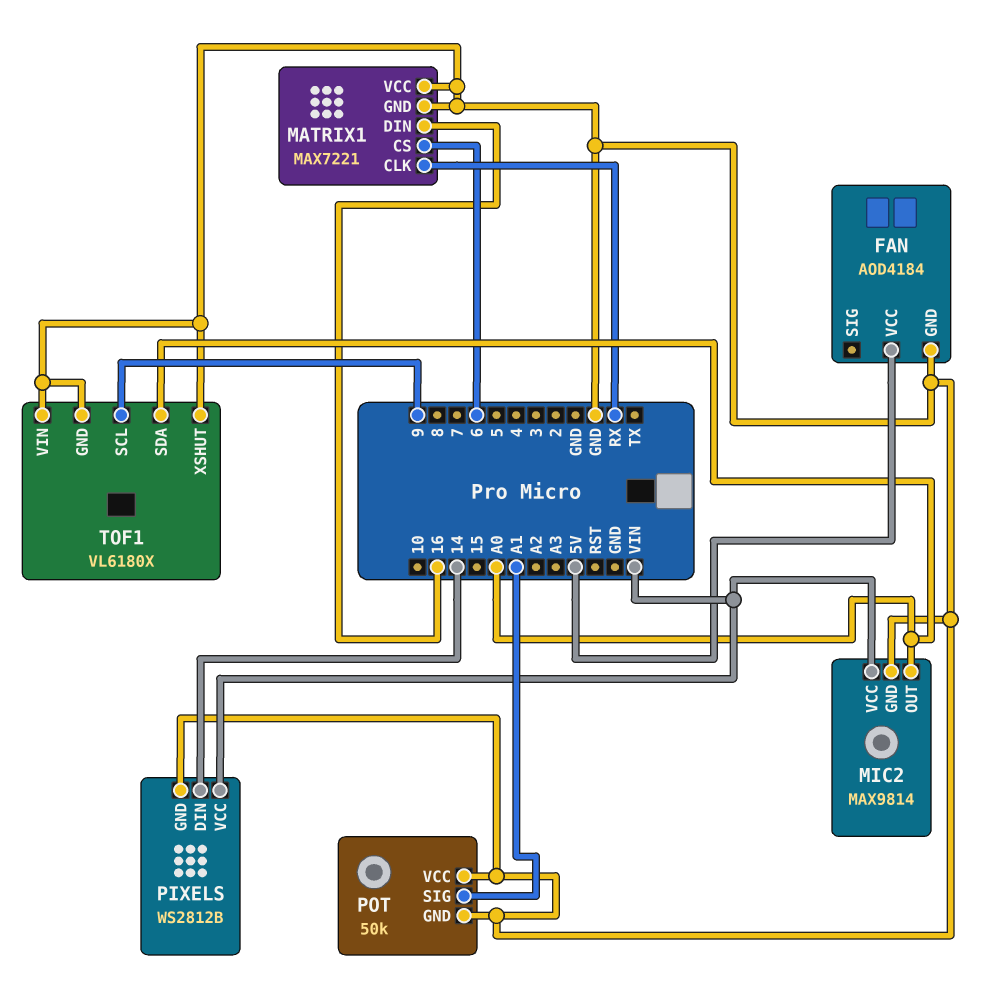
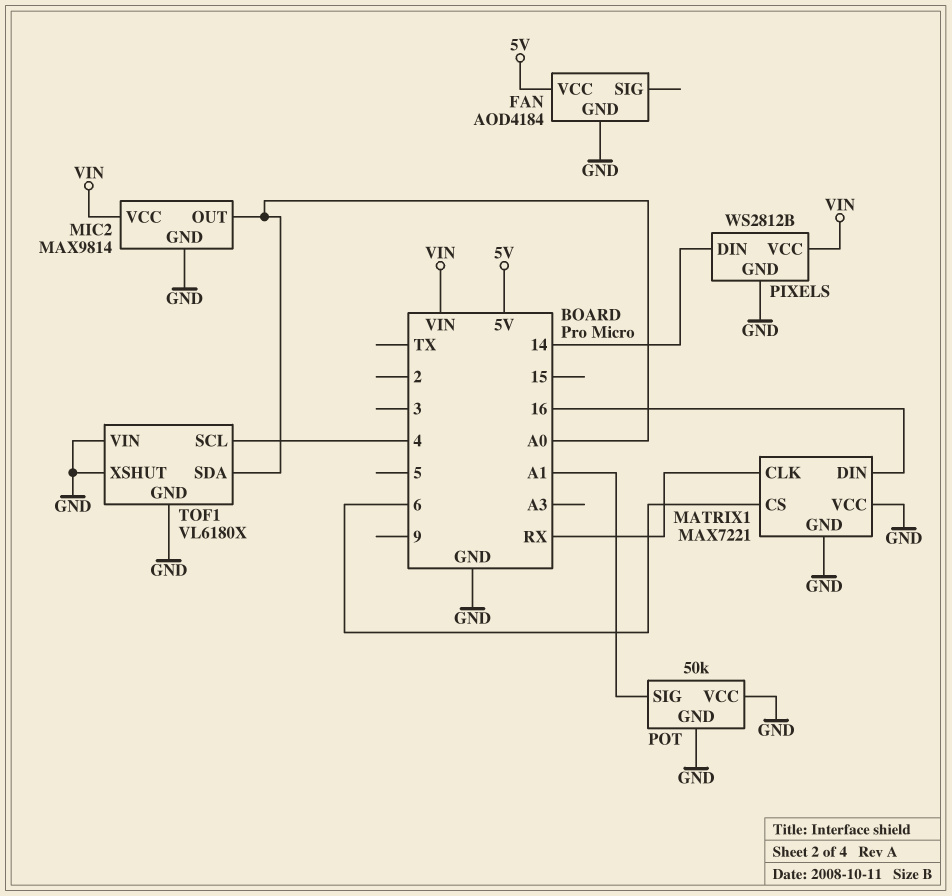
TOF1 pin SCL: 9 -> 4

